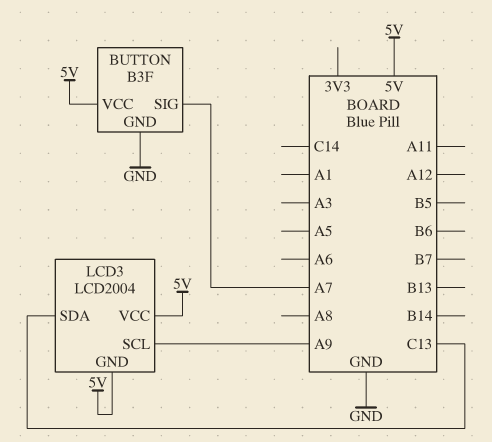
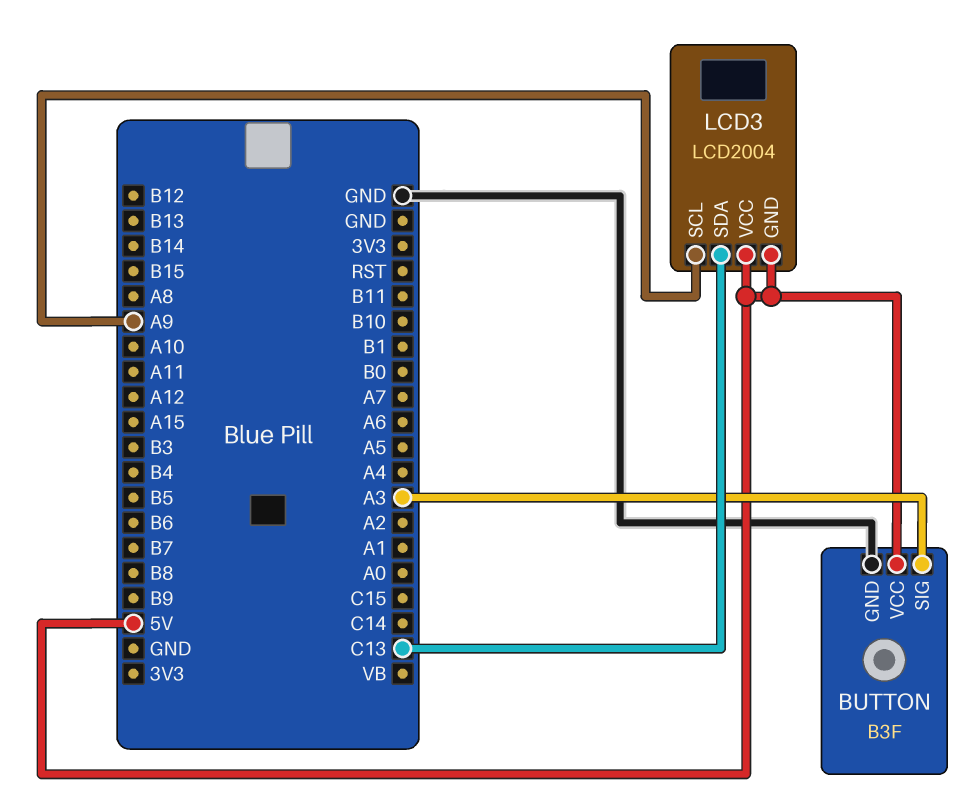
BUTTON pin SIG: A7 -> A3

